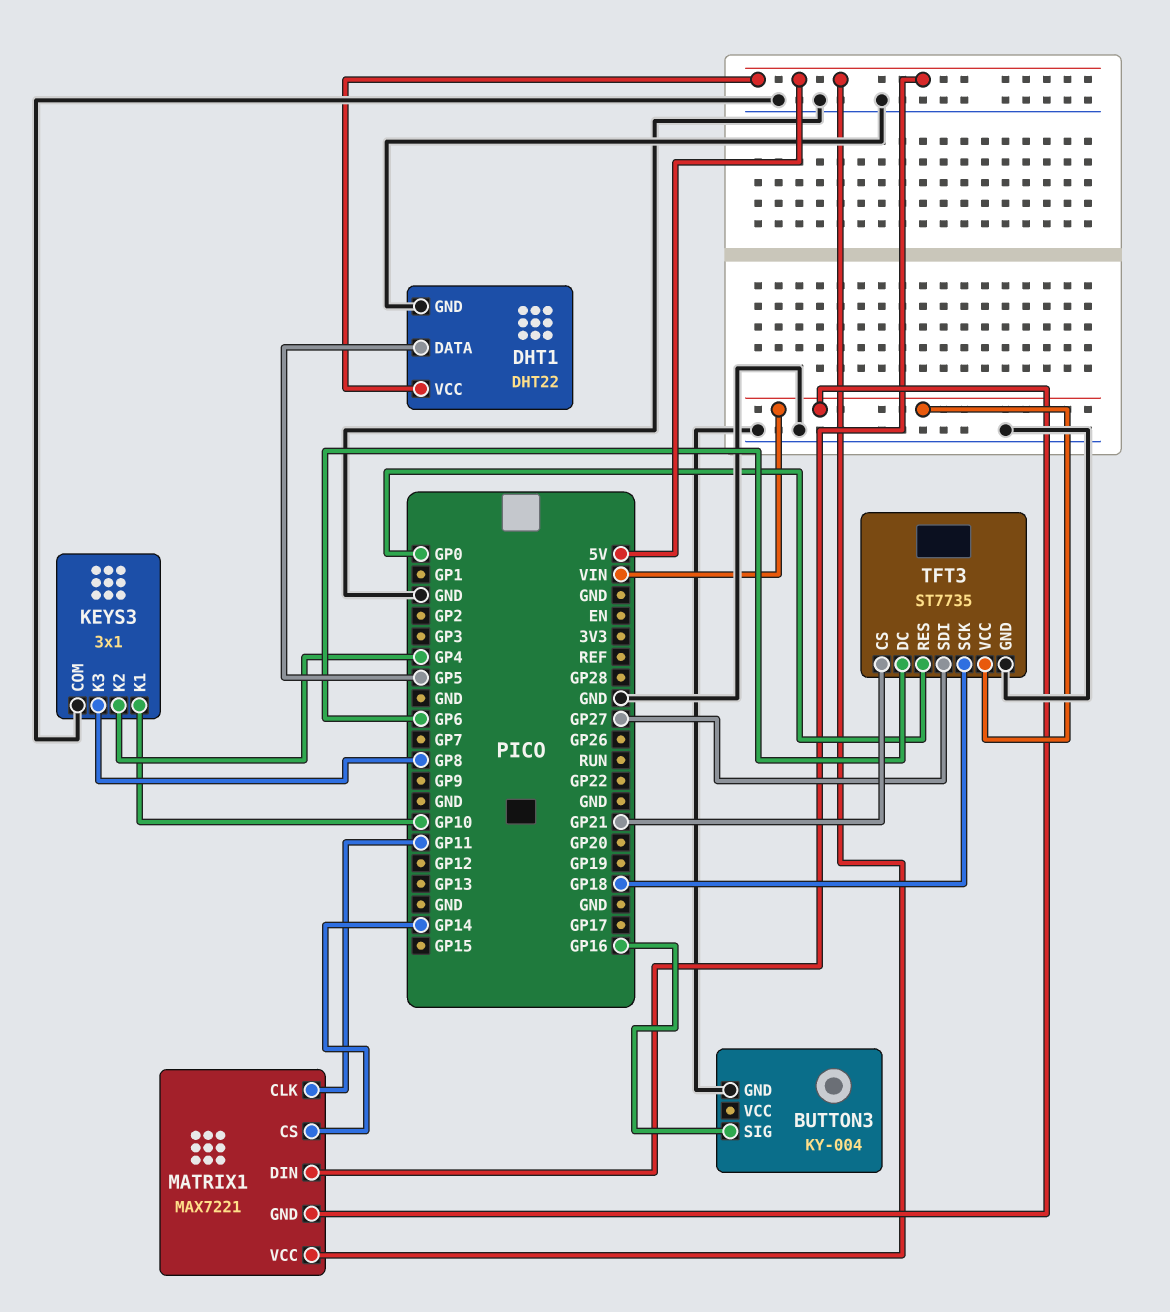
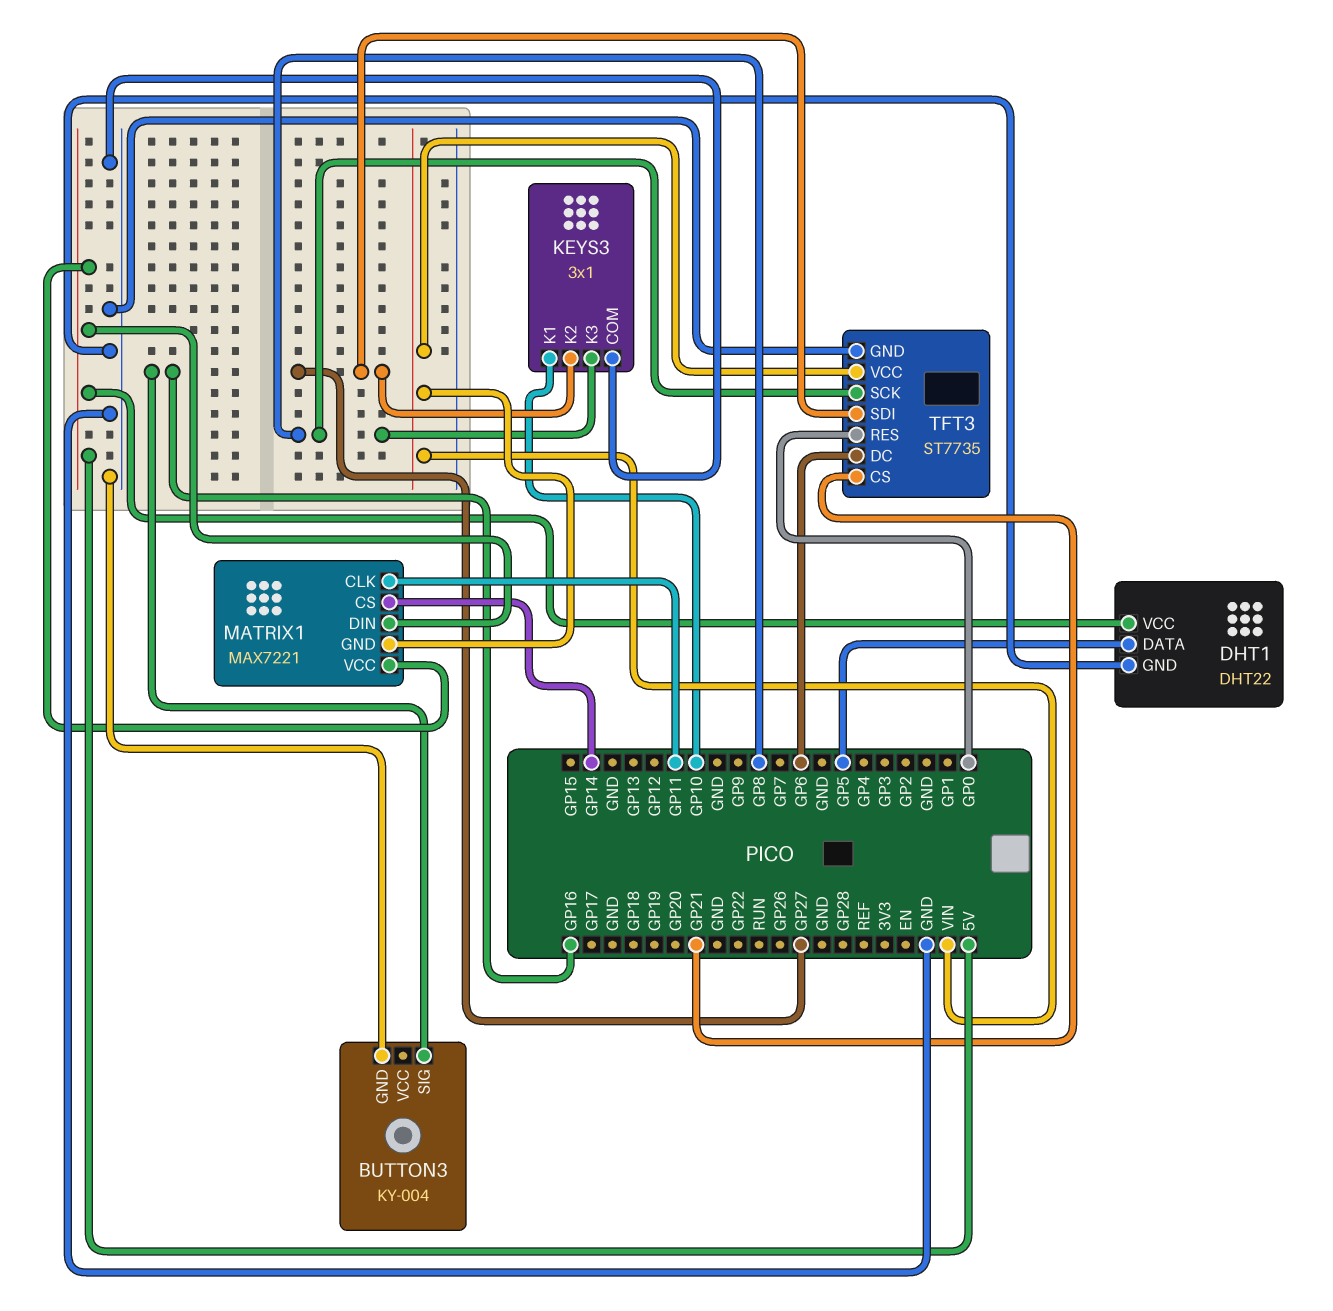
KEYS3 pin K2: GP4 -> GP27
TFT3 pin SCK: GP18 -> GP8

